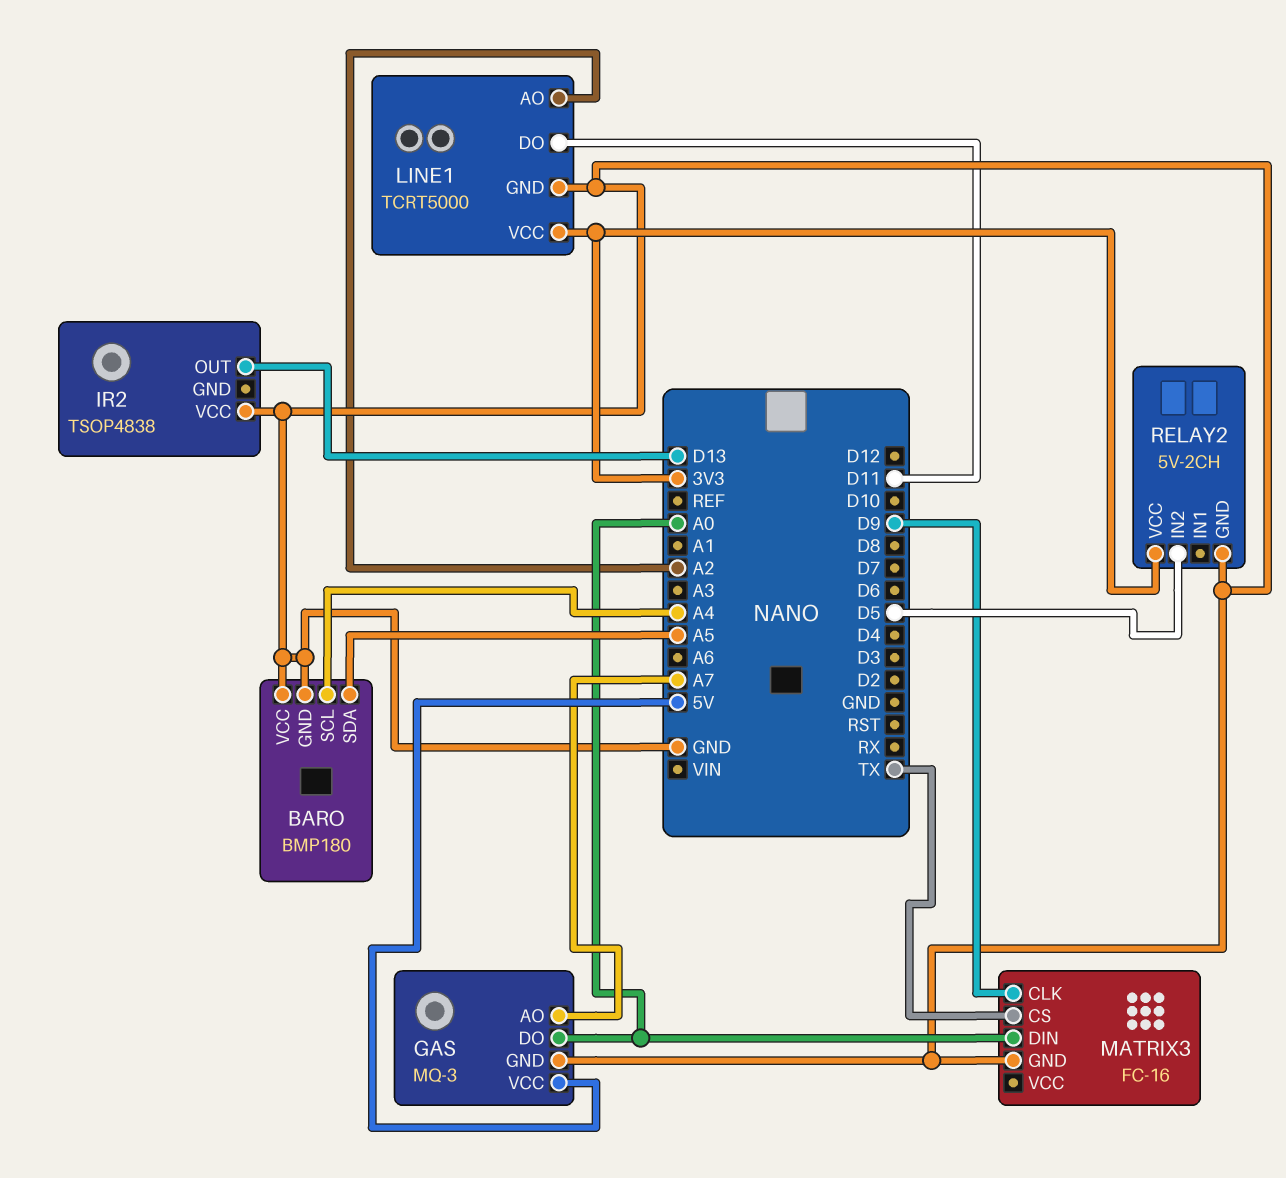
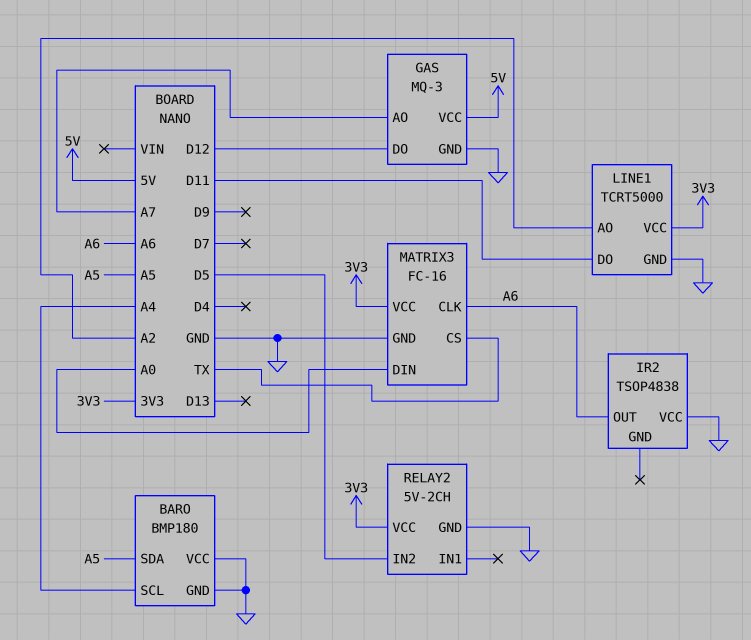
GAS pin DO: A0 -> D12
IR2 pin OUT: D13 -> A6
MATRIX3 pin CLK: D9 -> A6
MATRIX3 pin VCC: none -> 3V3

